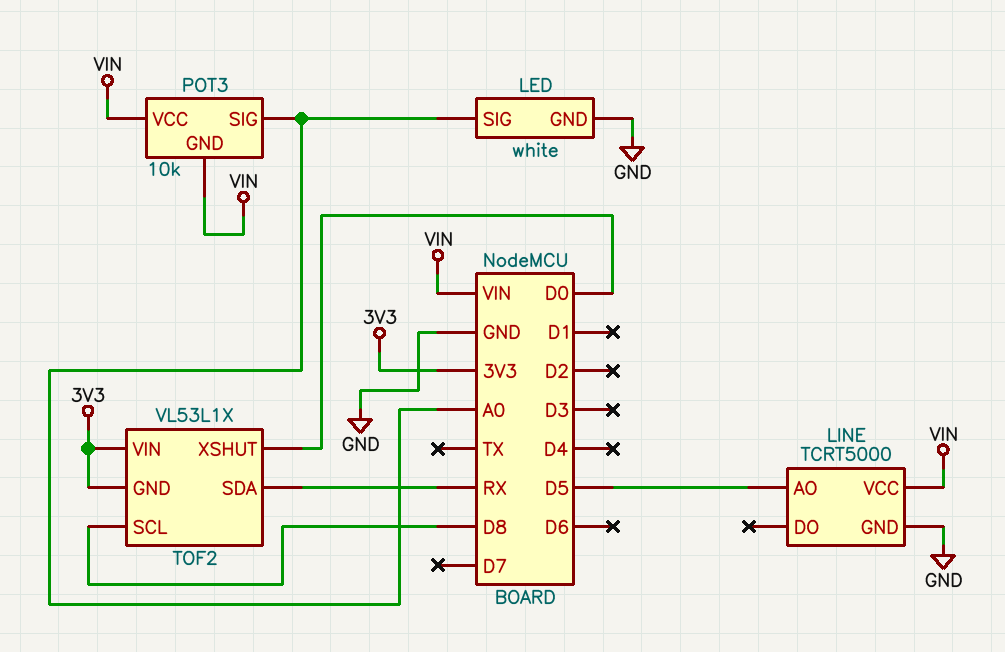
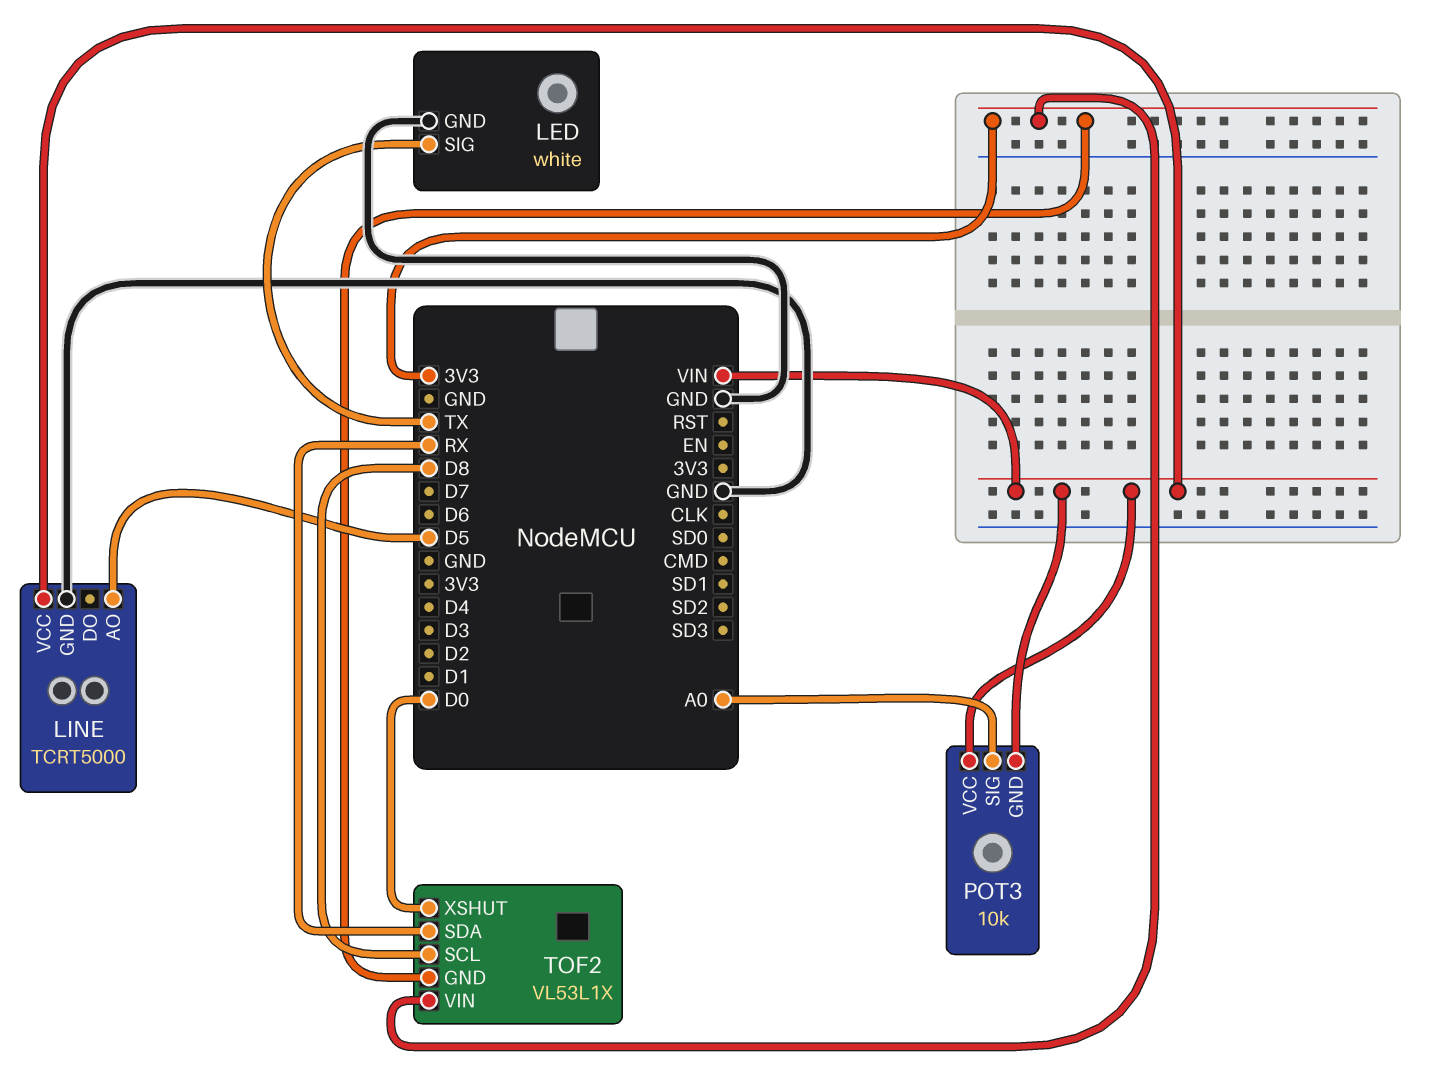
LED pin SIG: A0 -> TX

